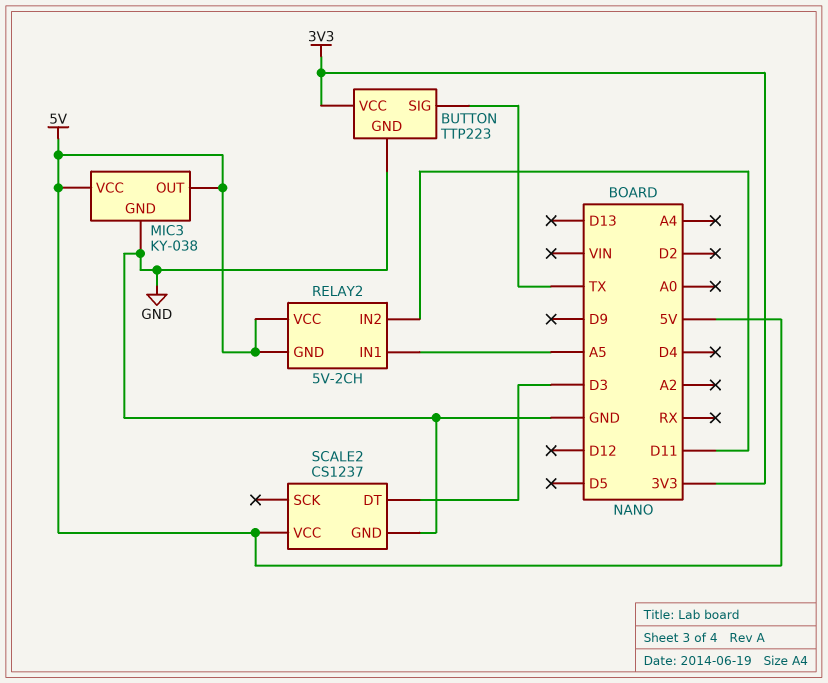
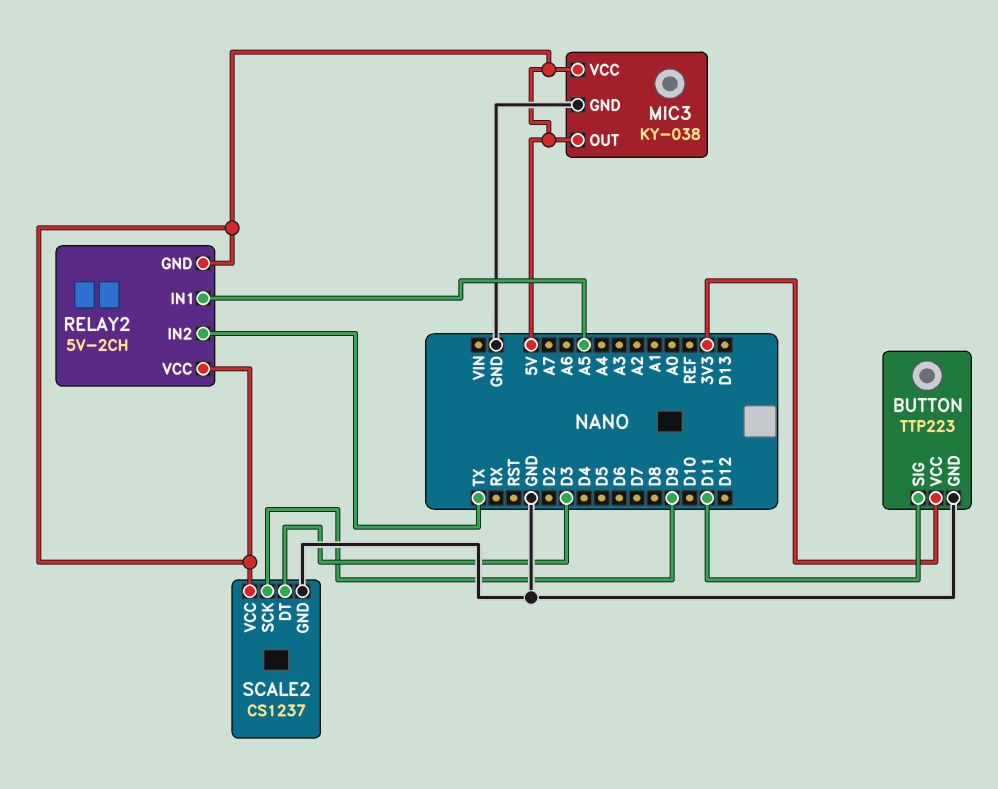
BUTTON pin SIG: TX -> D11
RELAY2 pin IN2: D11 -> TX
SCALE2 pin SCK: none -> D9

